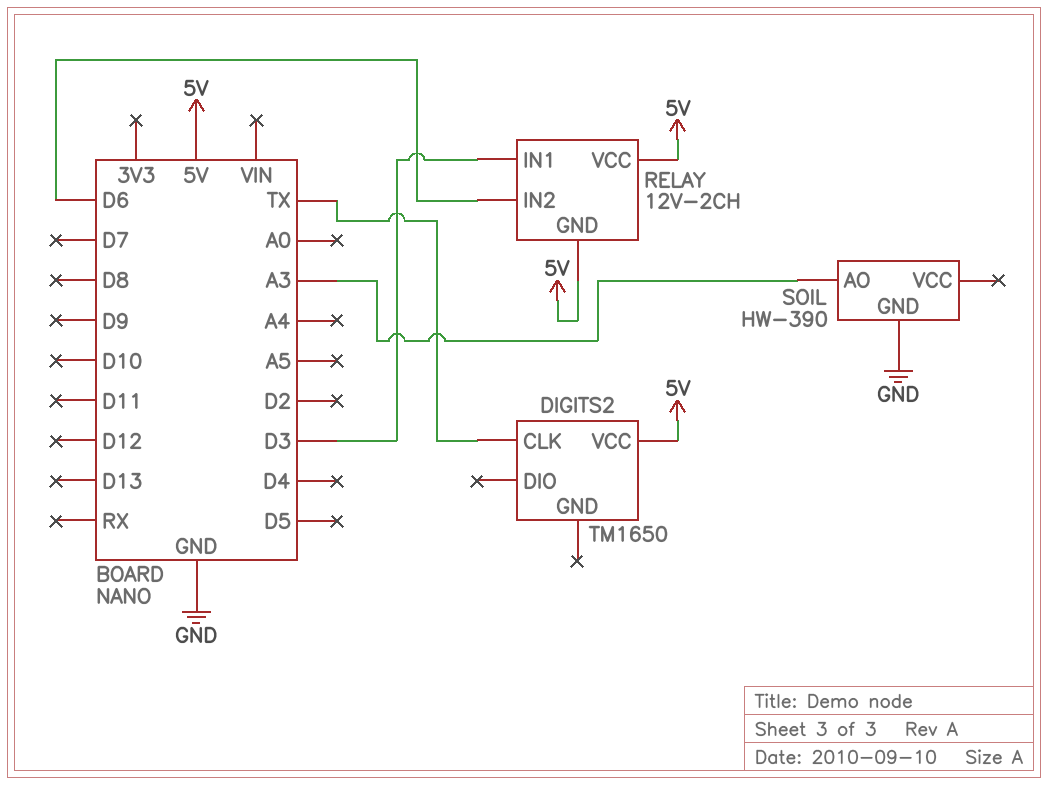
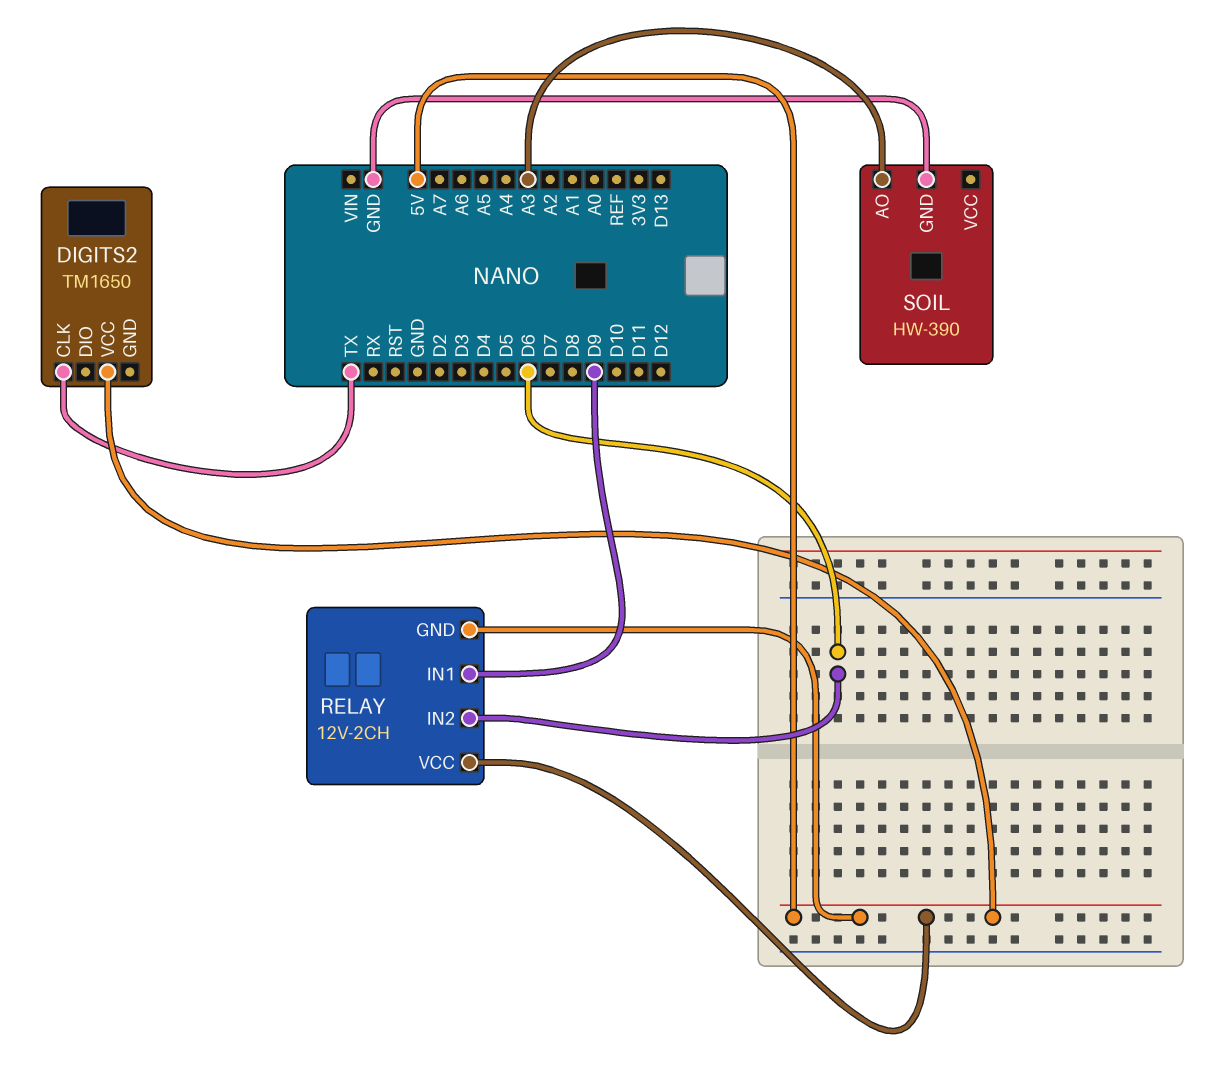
RELAY pin IN1: D3 -> D9

